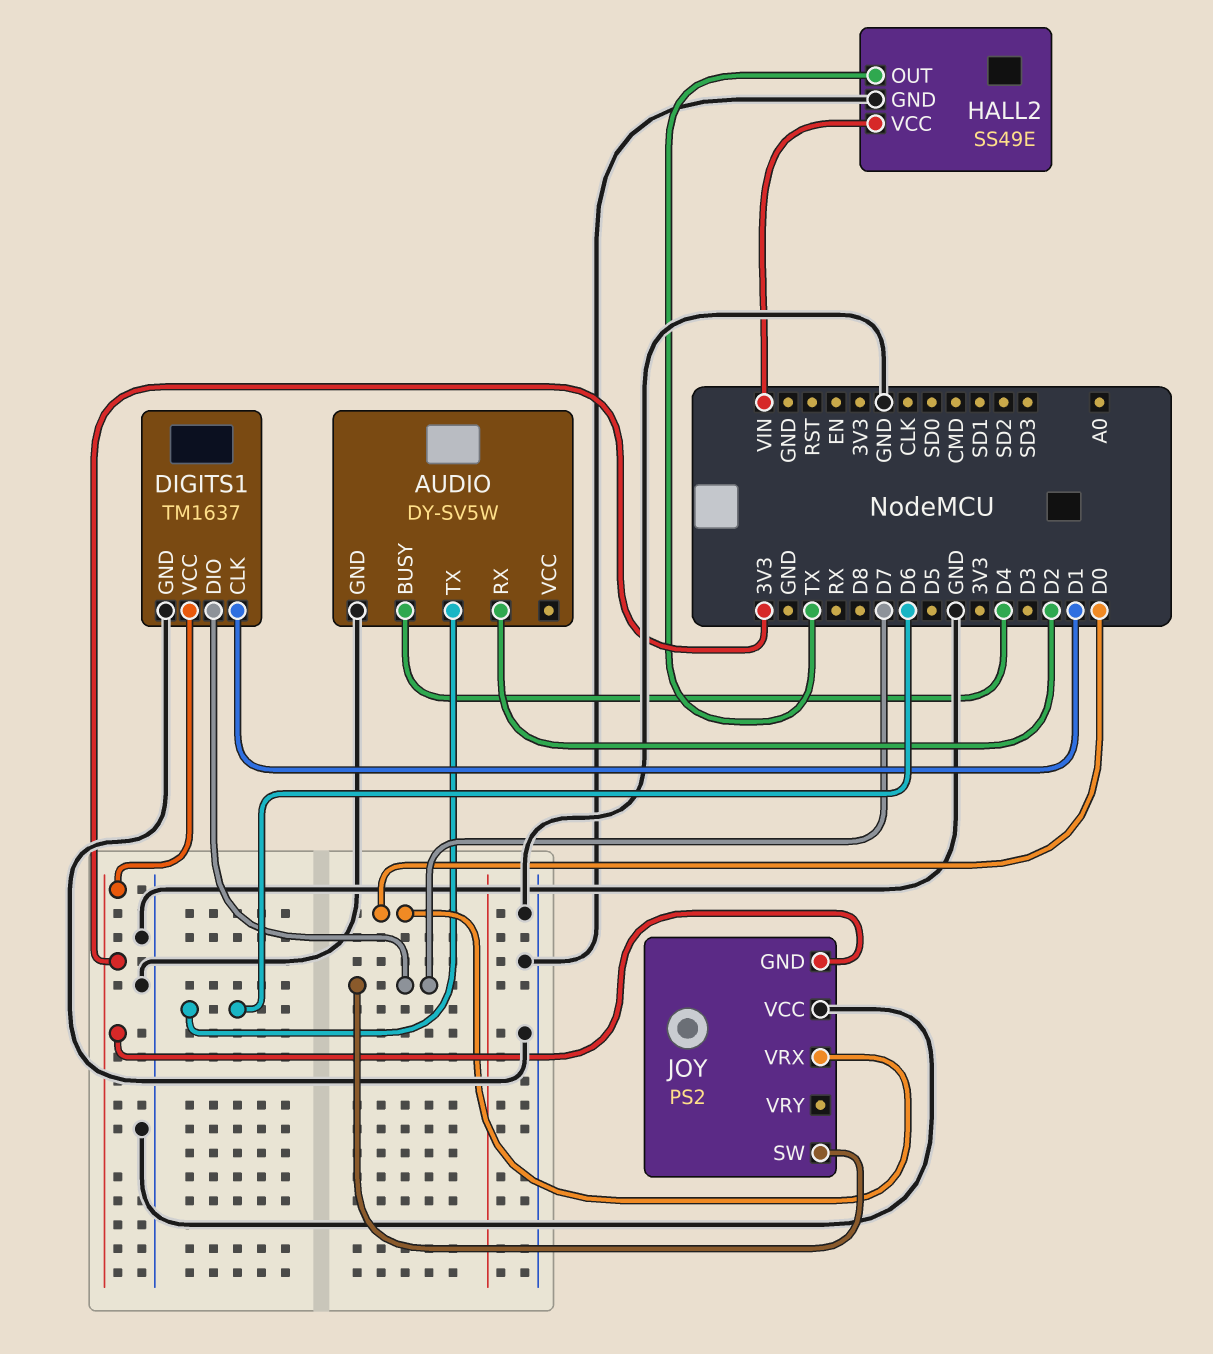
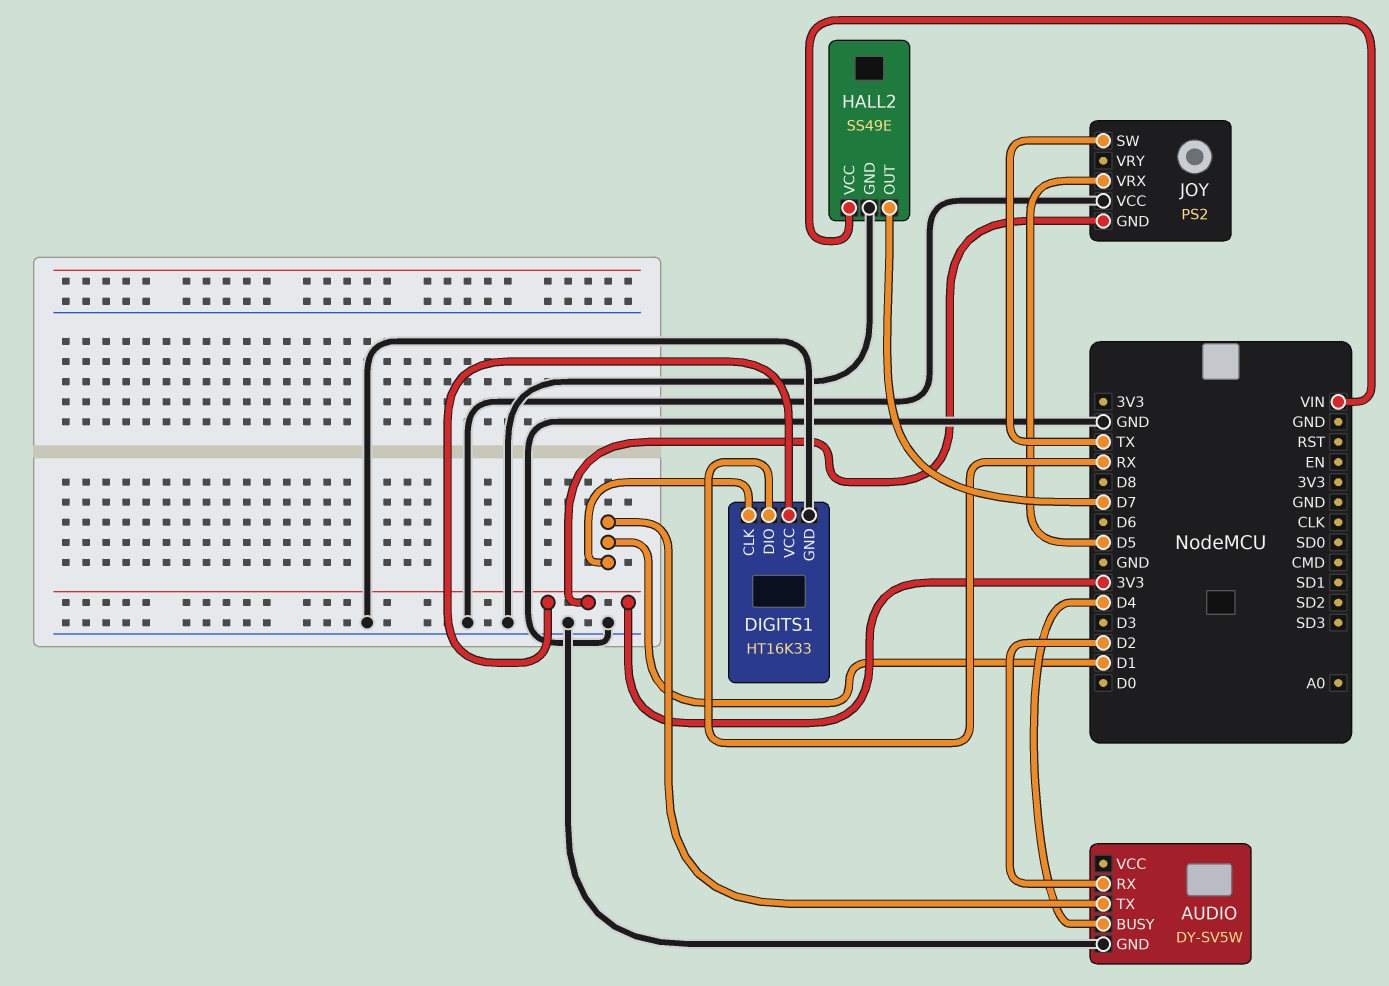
AUDIO pin TX: D6 -> D1
DIGITS1: TM1637 -> HT16K33
DIGITS1 pin DIO: D7 -> RX
HALL2 pin OUT: TX -> D7
JOY pin SW: D7 -> TX
JOY pin VRX: D0 -> D5

